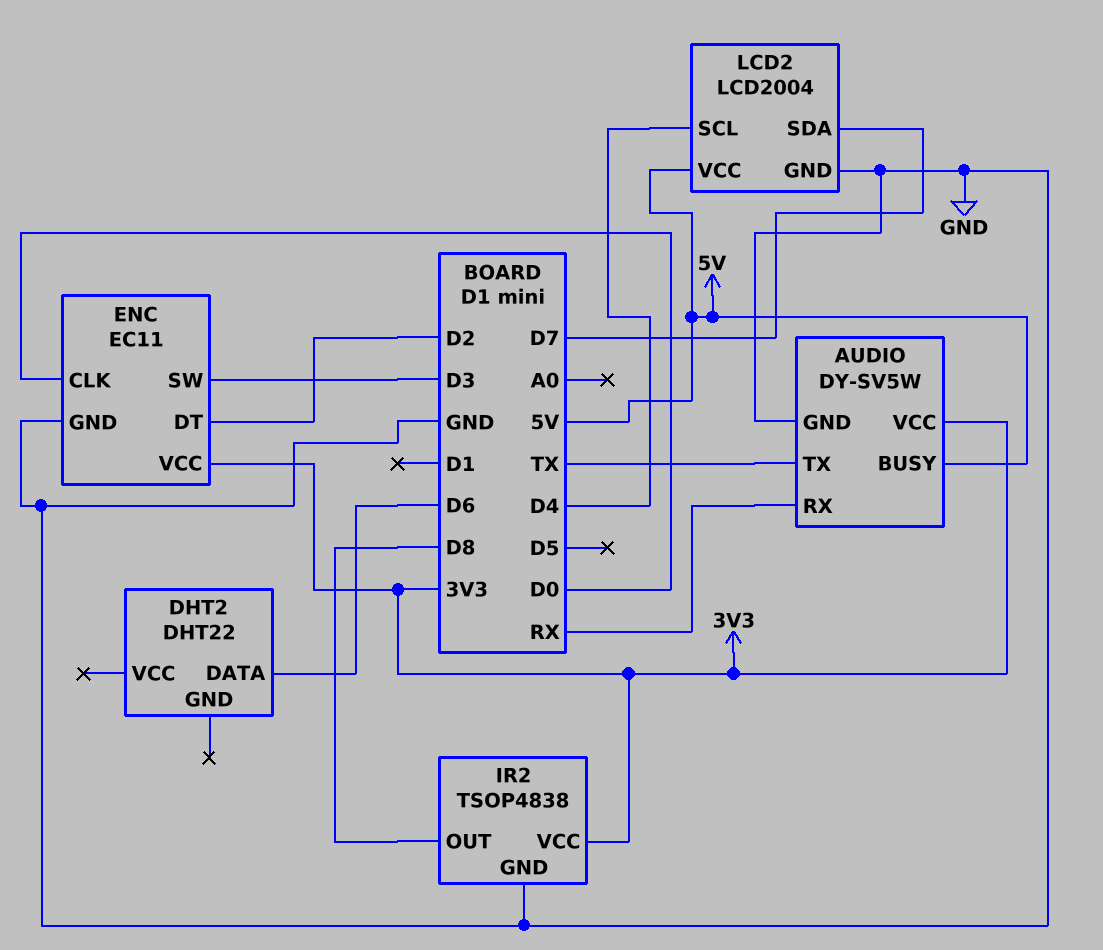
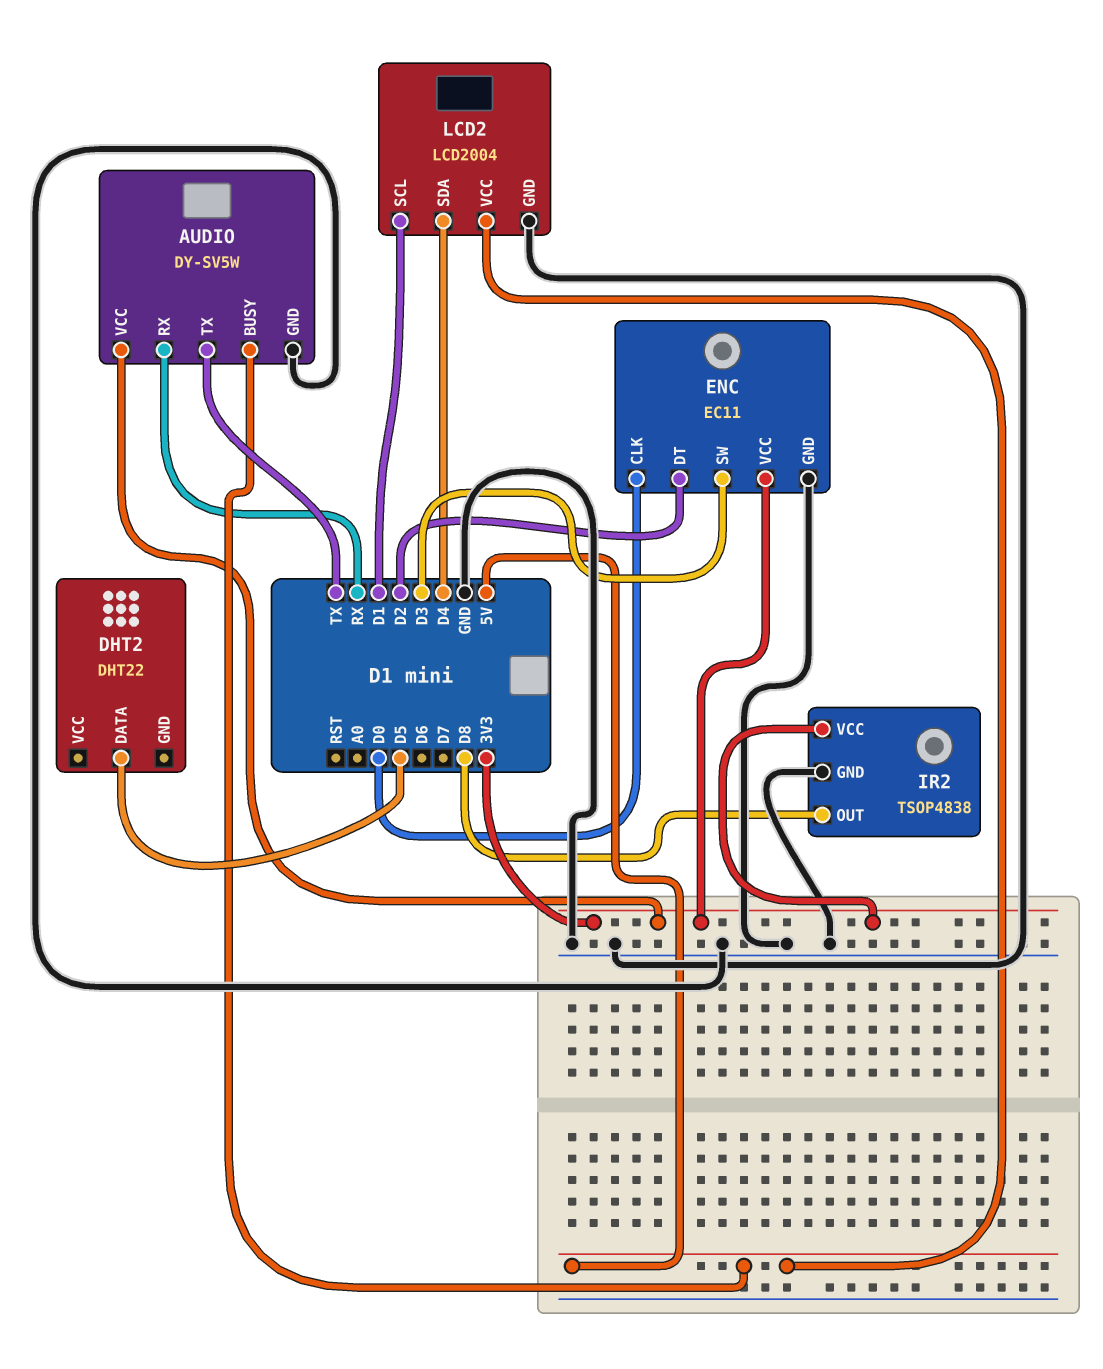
DHT2 pin DATA: D6 -> D5
LCD2 pin SCL: D4 -> D1
LCD2 pin SDA: D7 -> D4

